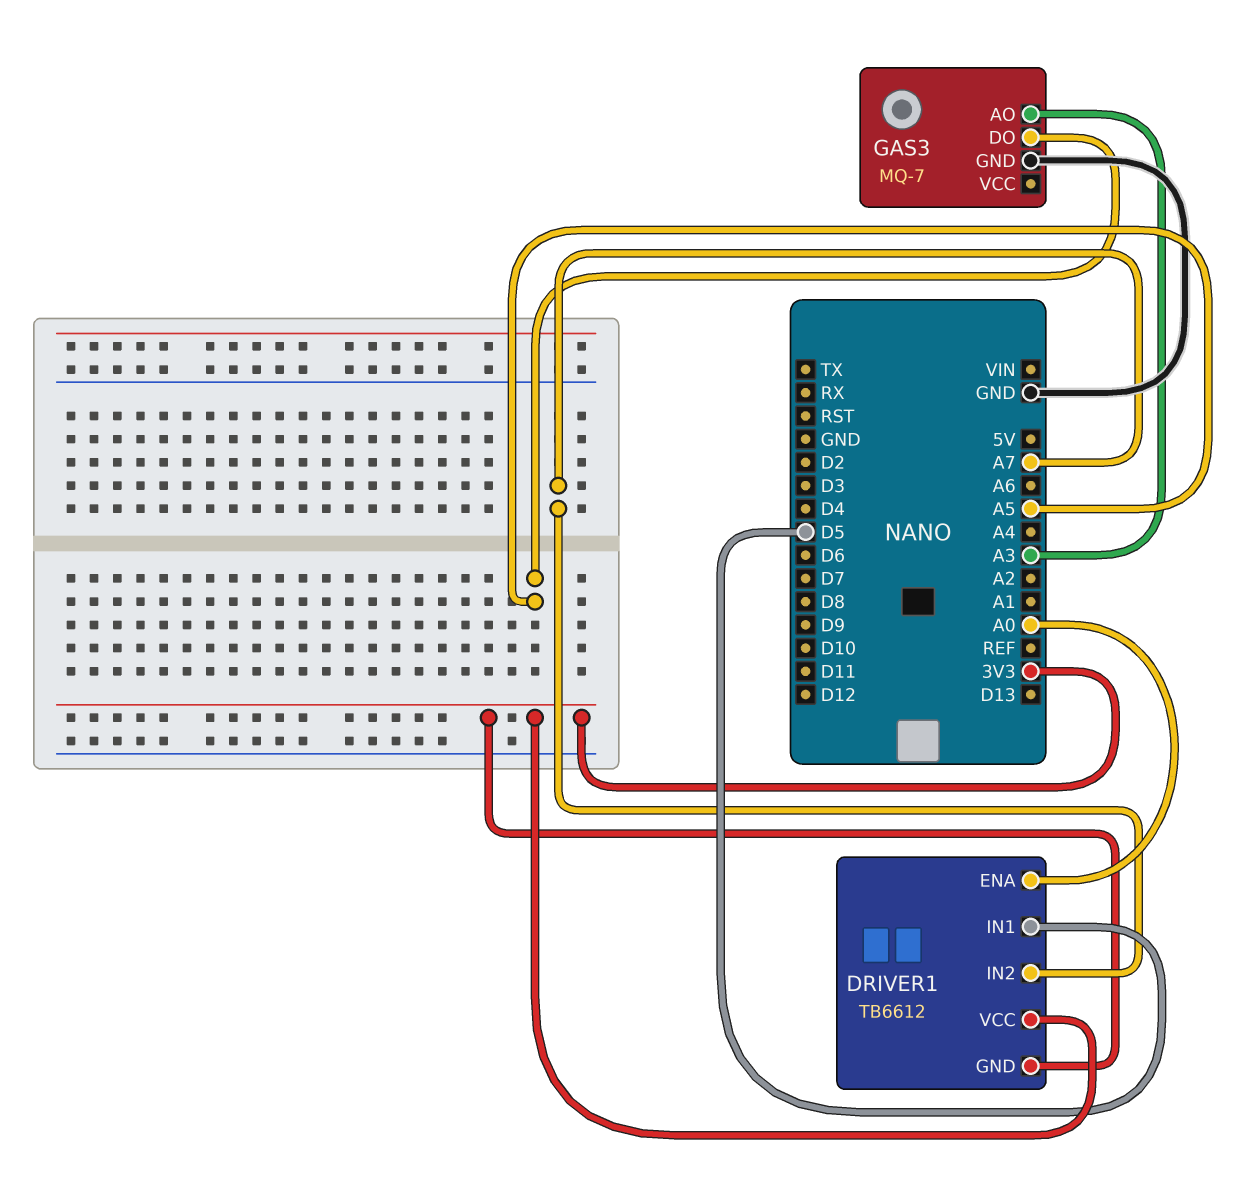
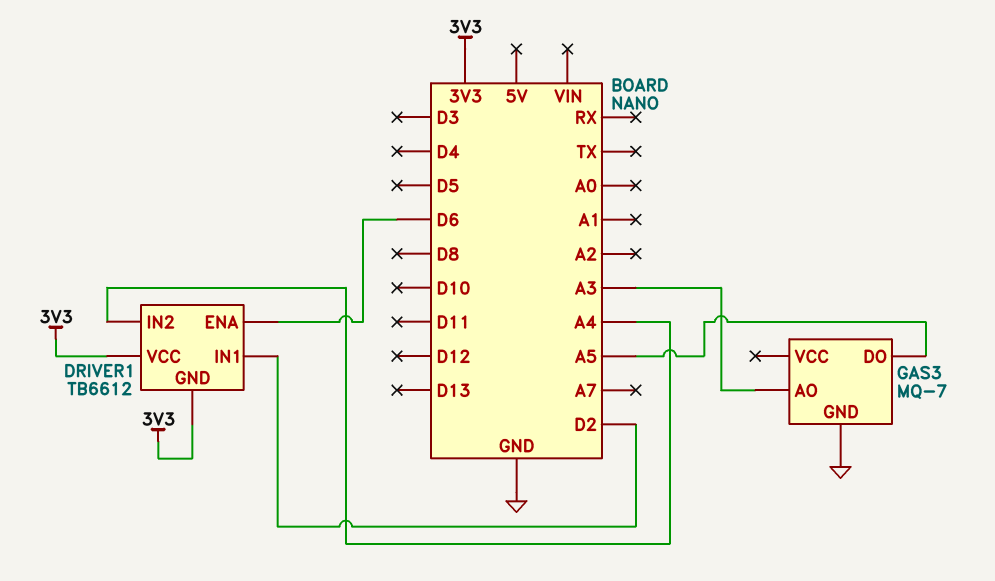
DRIVER1 pin ENA: A0 -> D6
DRIVER1 pin IN1: D5 -> D2
DRIVER1 pin IN2: A7 -> A4

